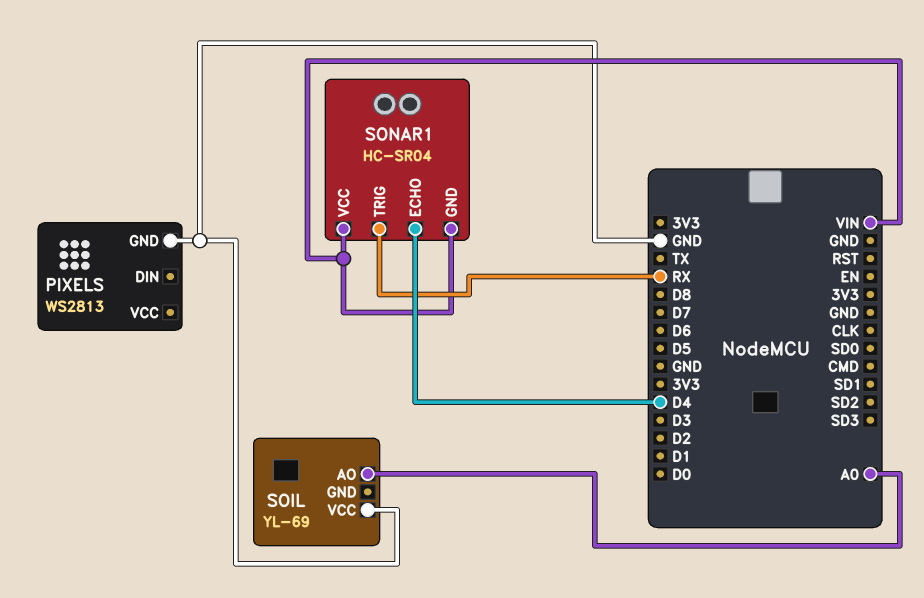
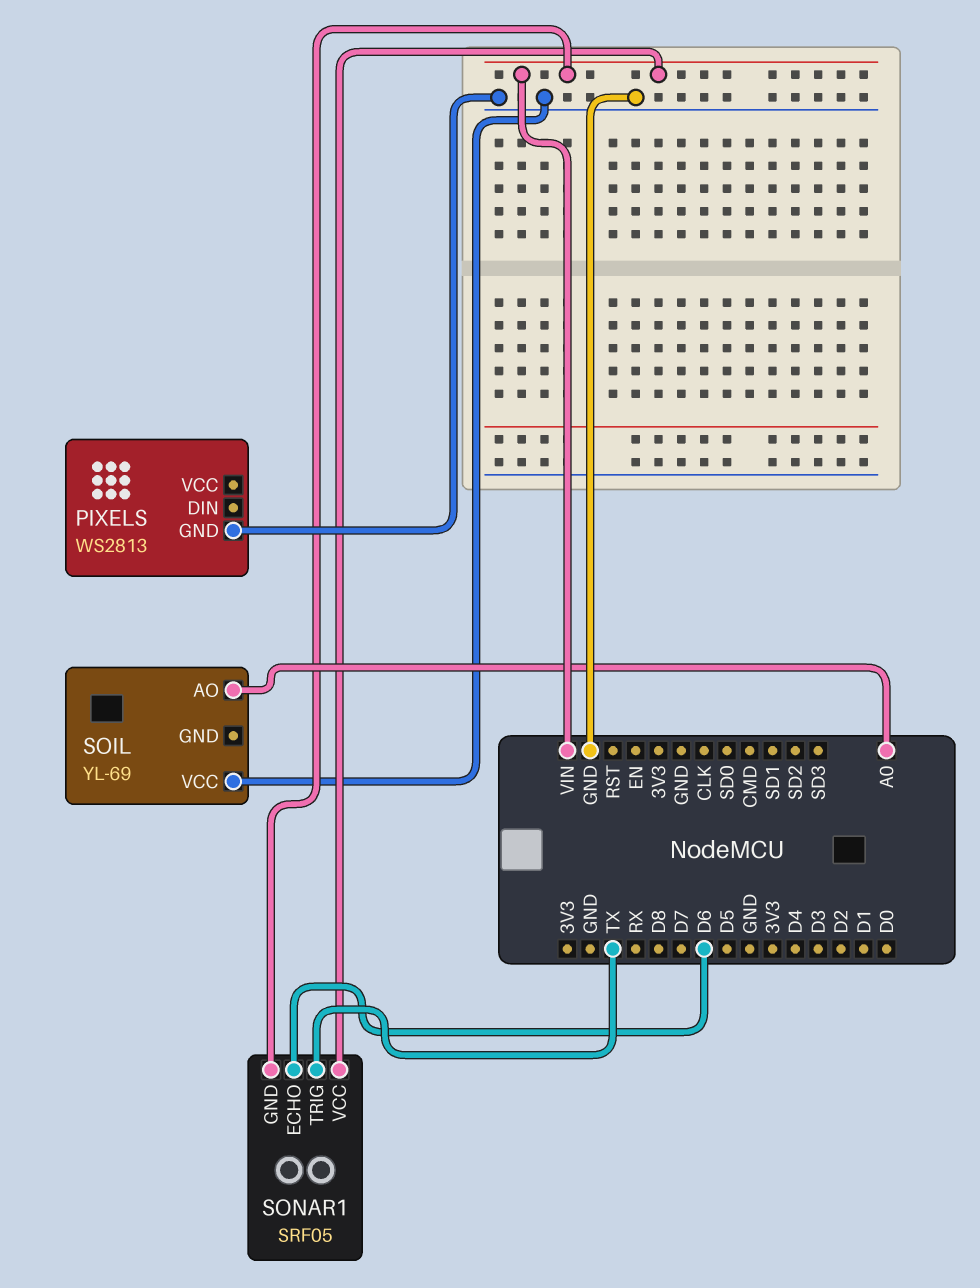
SONAR1: HC-SR04 -> SRF05
SONAR1 pin ECHO: D4 -> D6
SONAR1 pin TRIG: RX -> TX

